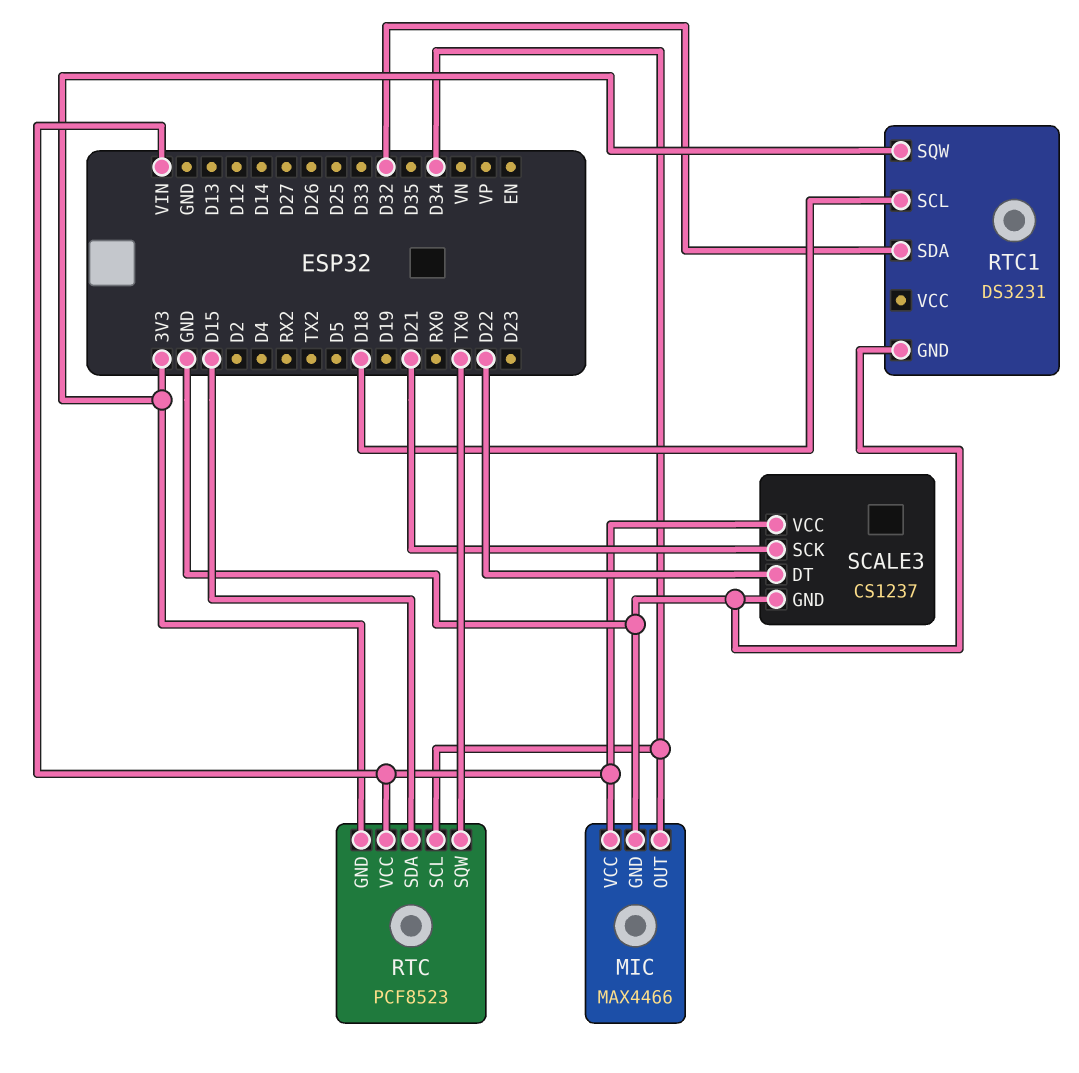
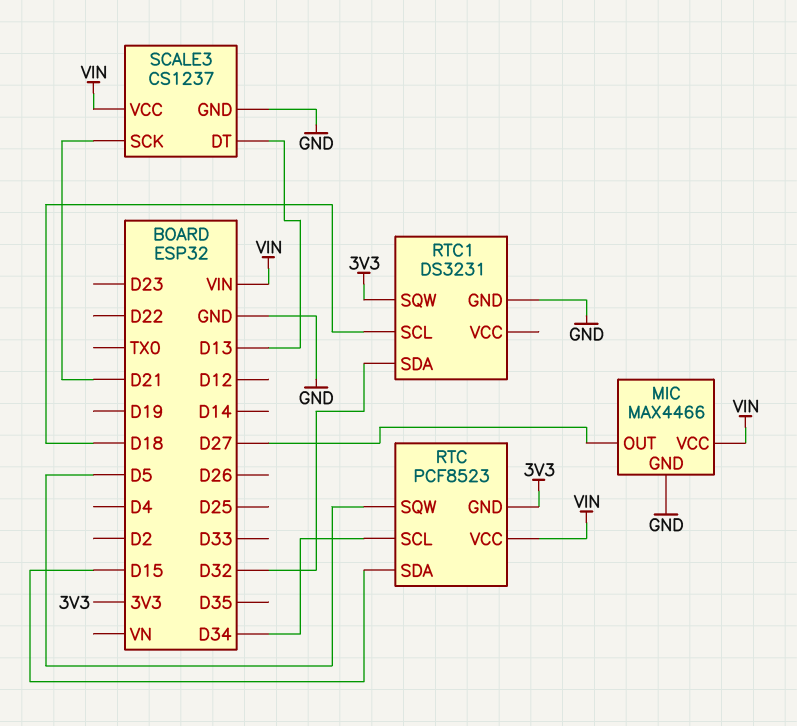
MIC pin OUT: D34 -> D27
RTC pin SQW: TX0 -> D5
SCALE3 pin DT: D22 -> D13

